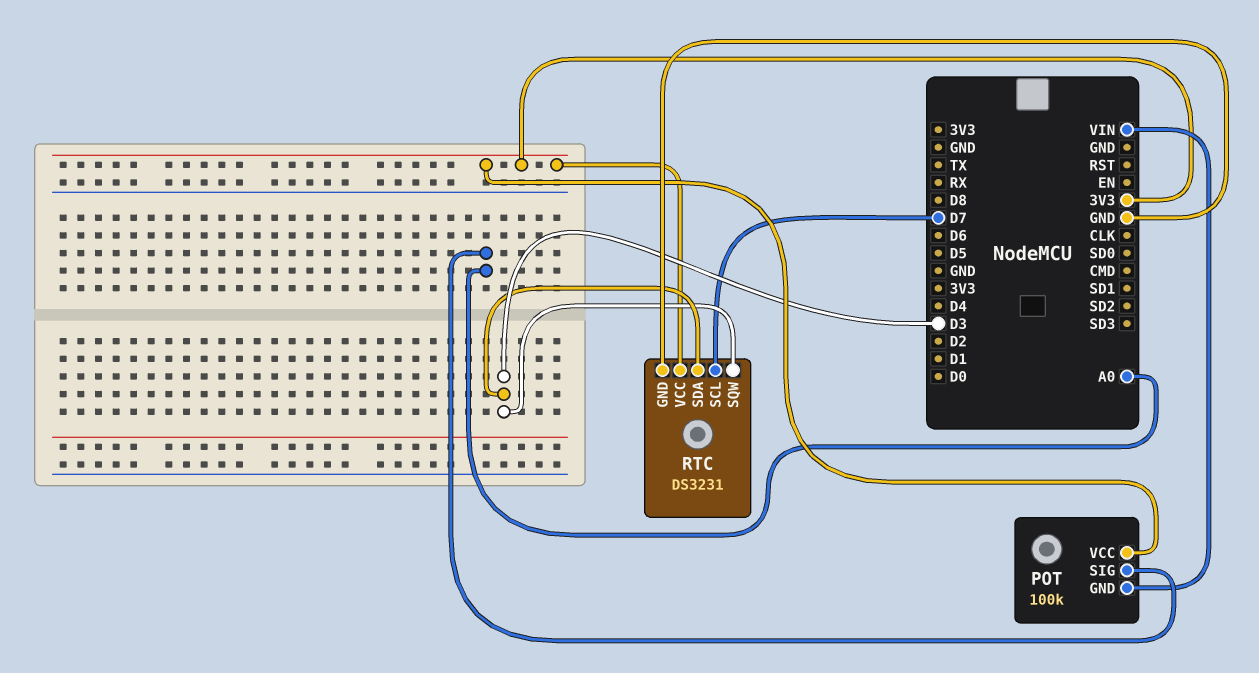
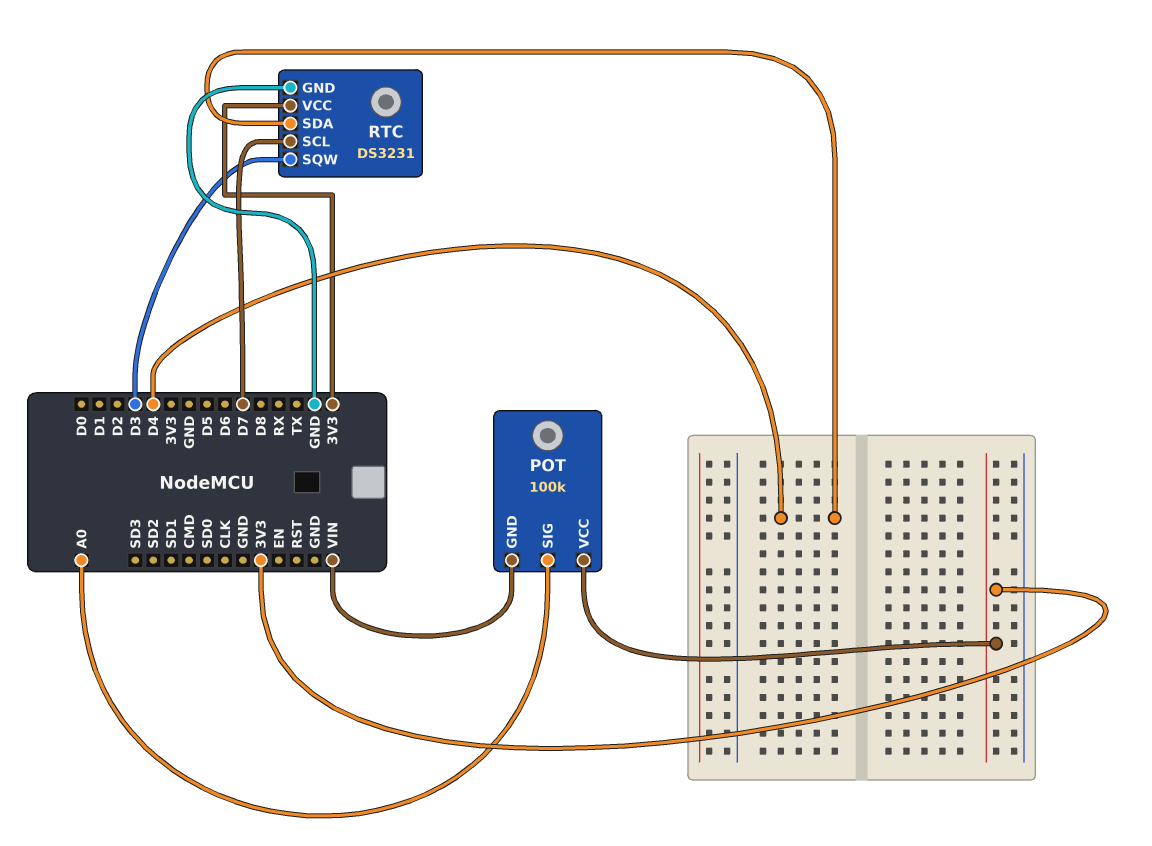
RTC pin SDA: D3 -> D4

